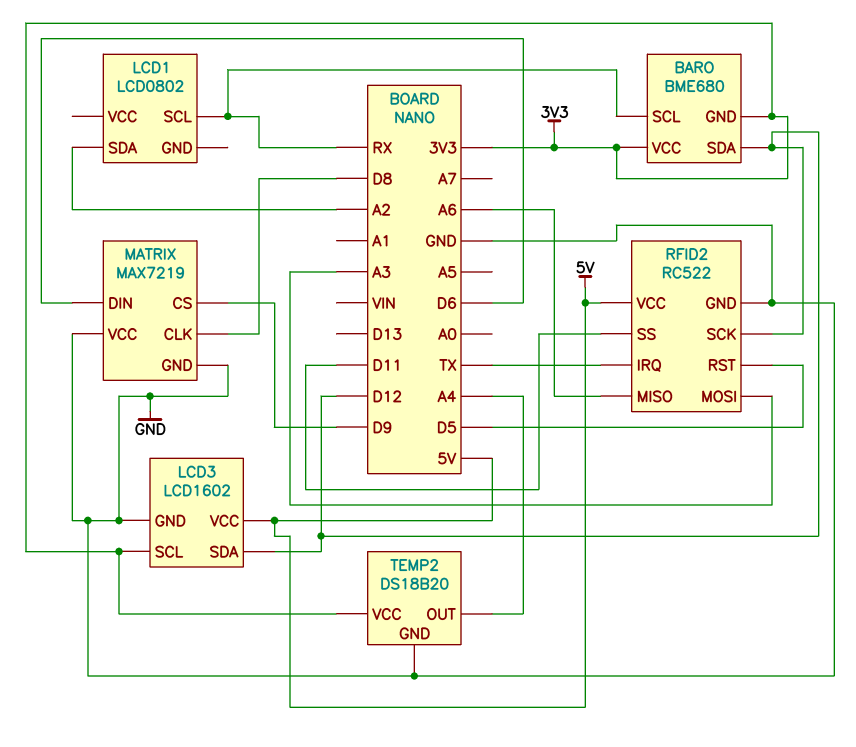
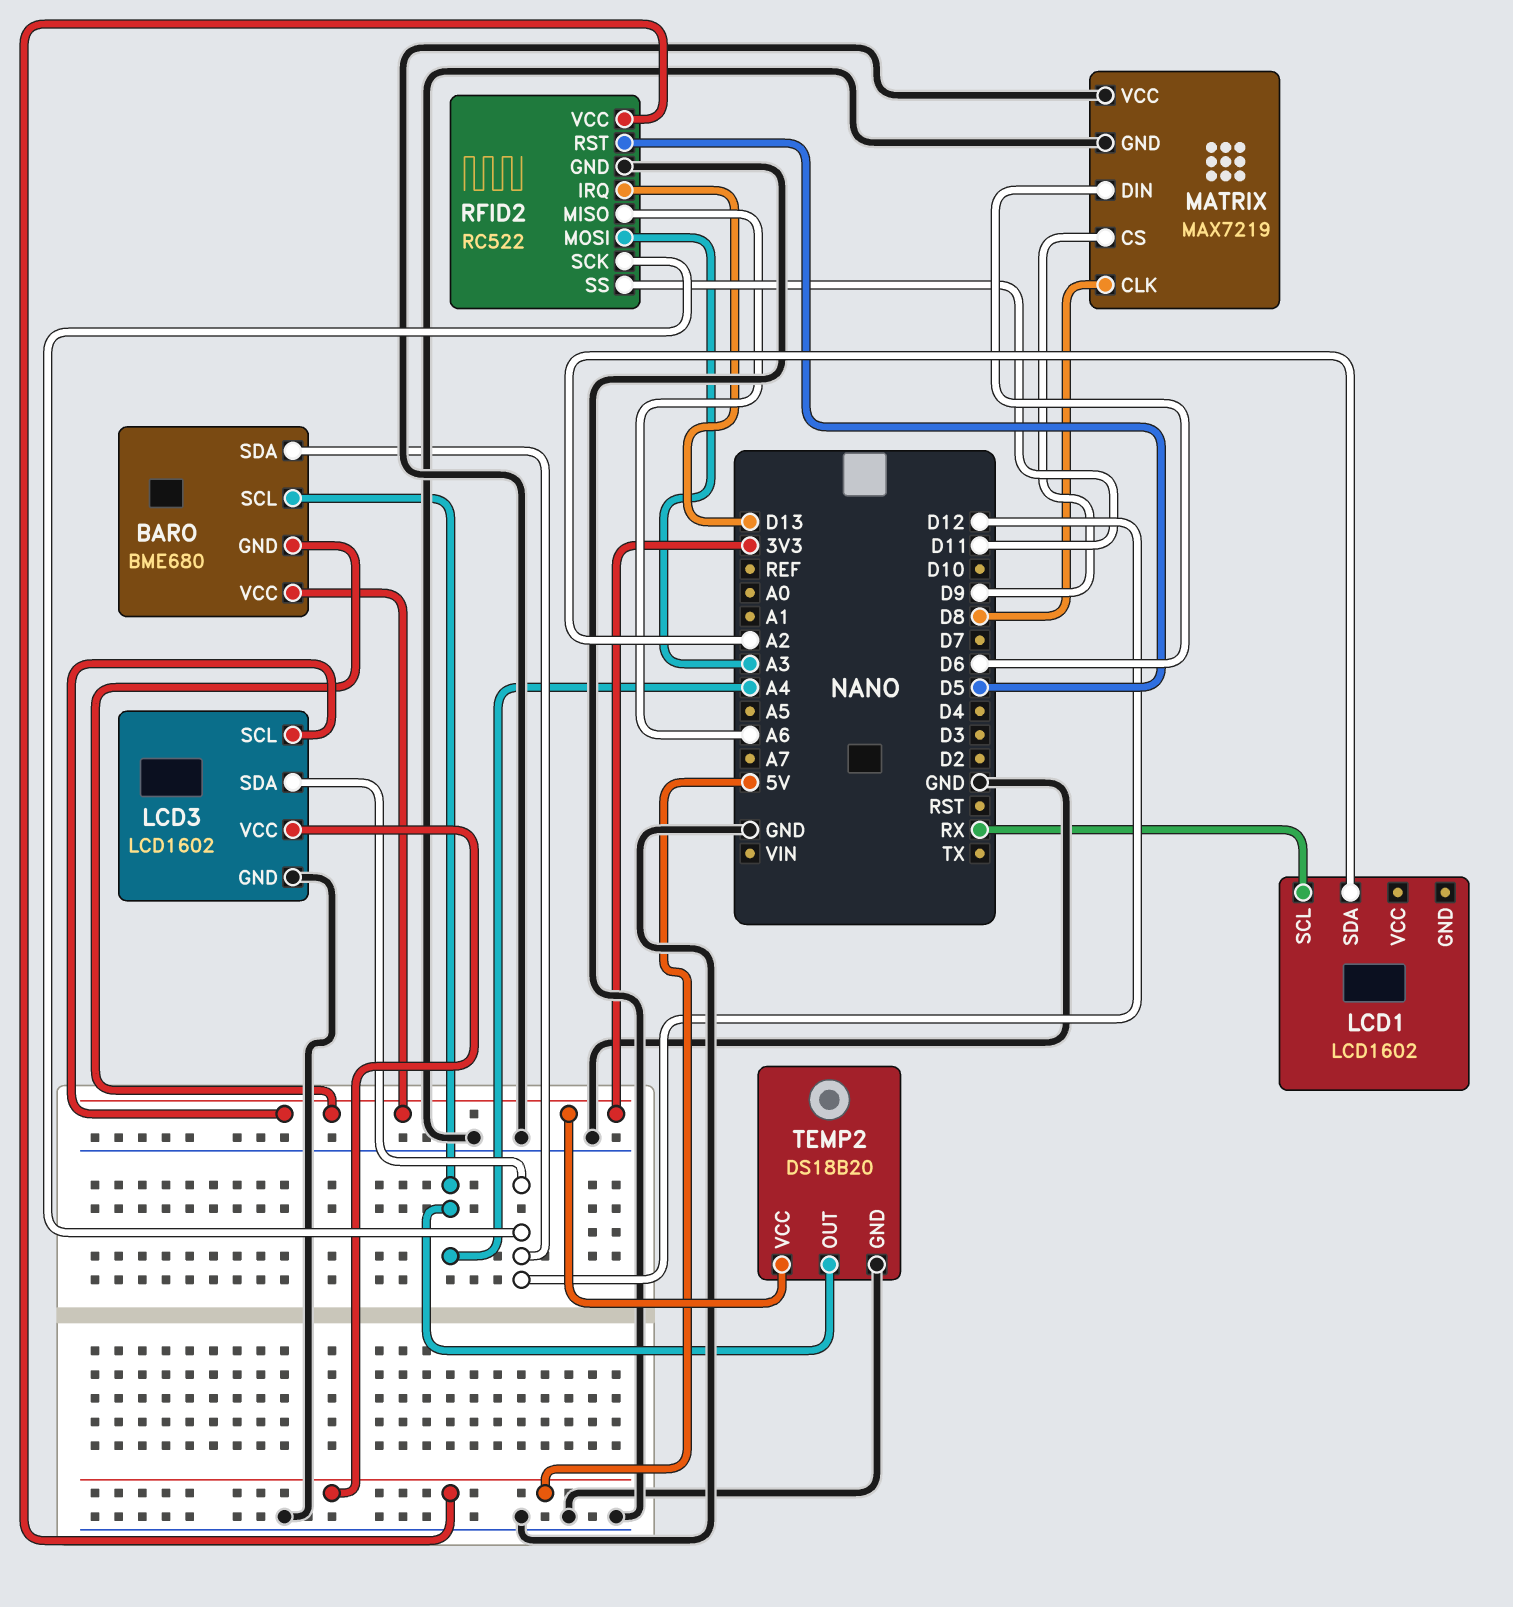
BARO pin SCL: RX -> A4
LCD1: LCD0802 -> LCD1602
RFID2 pin IRQ: TX -> D13

